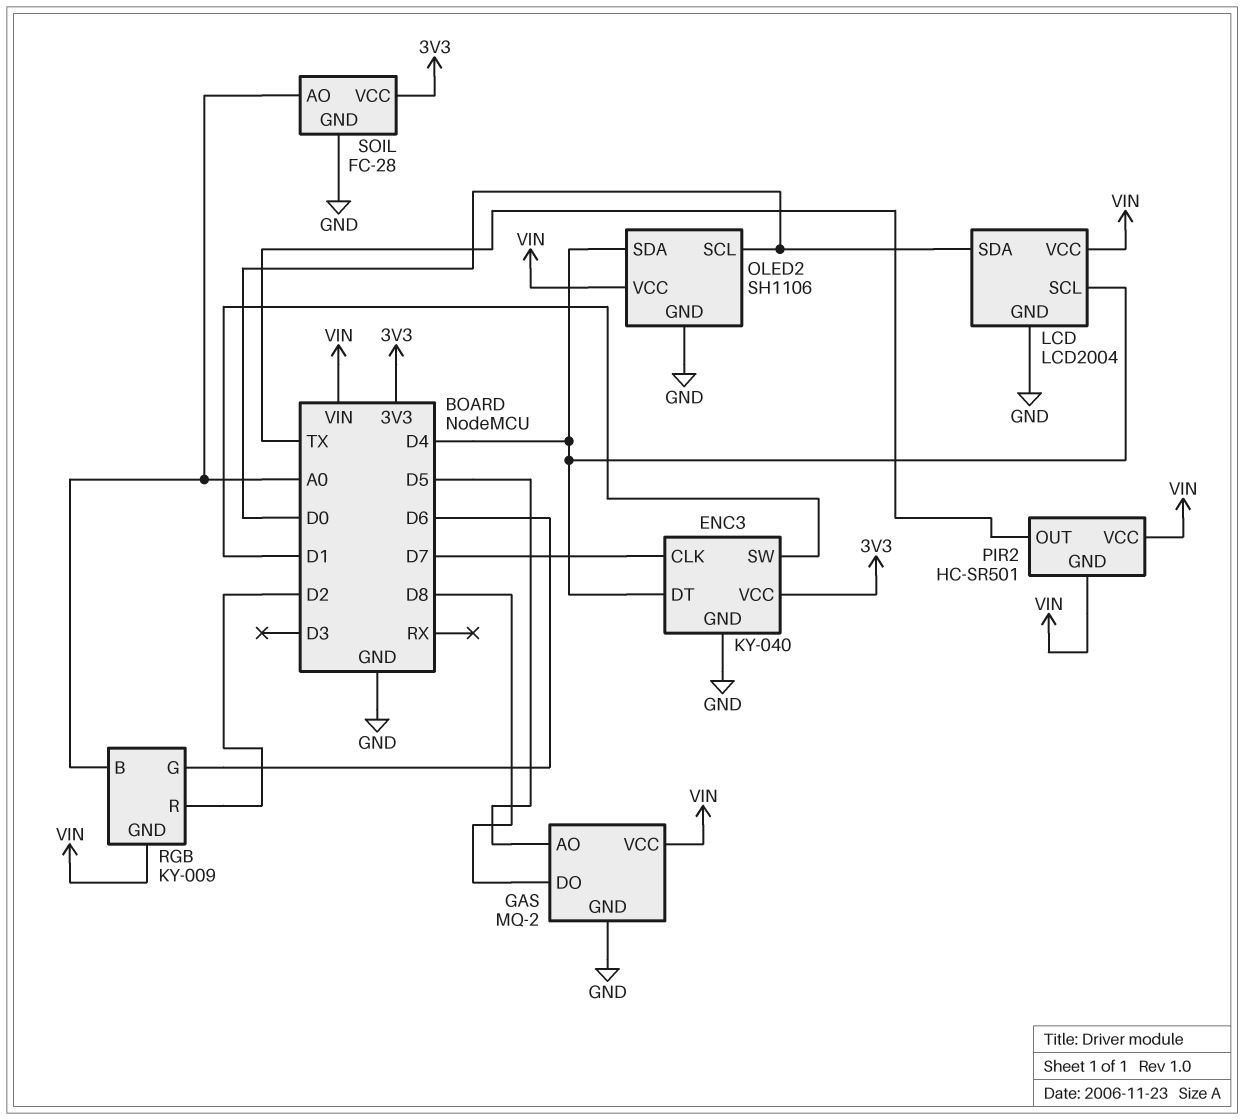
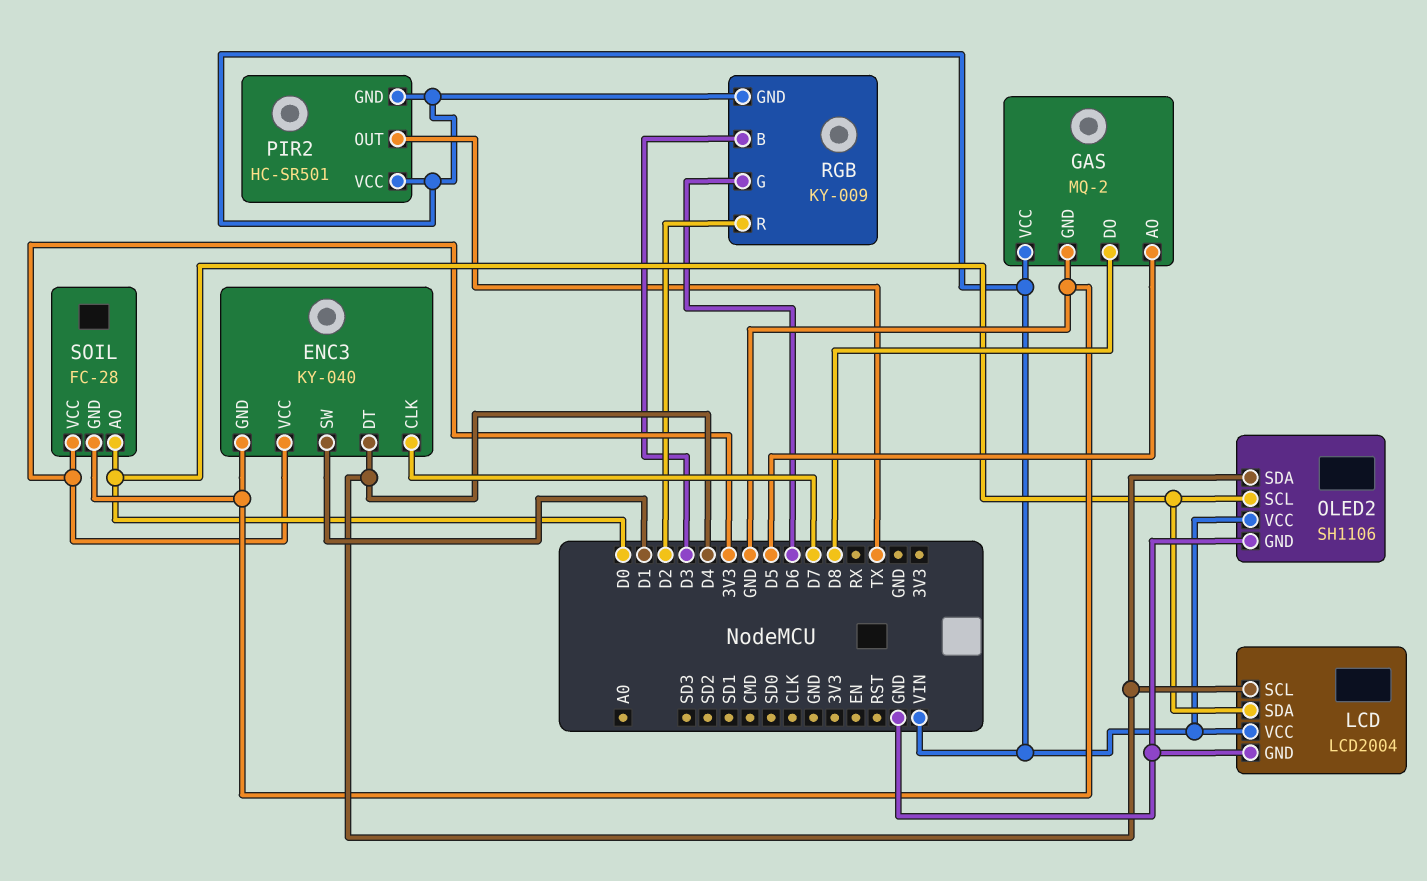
RGB pin B: A0 -> D3
SOIL pin AO: A0 -> D0

